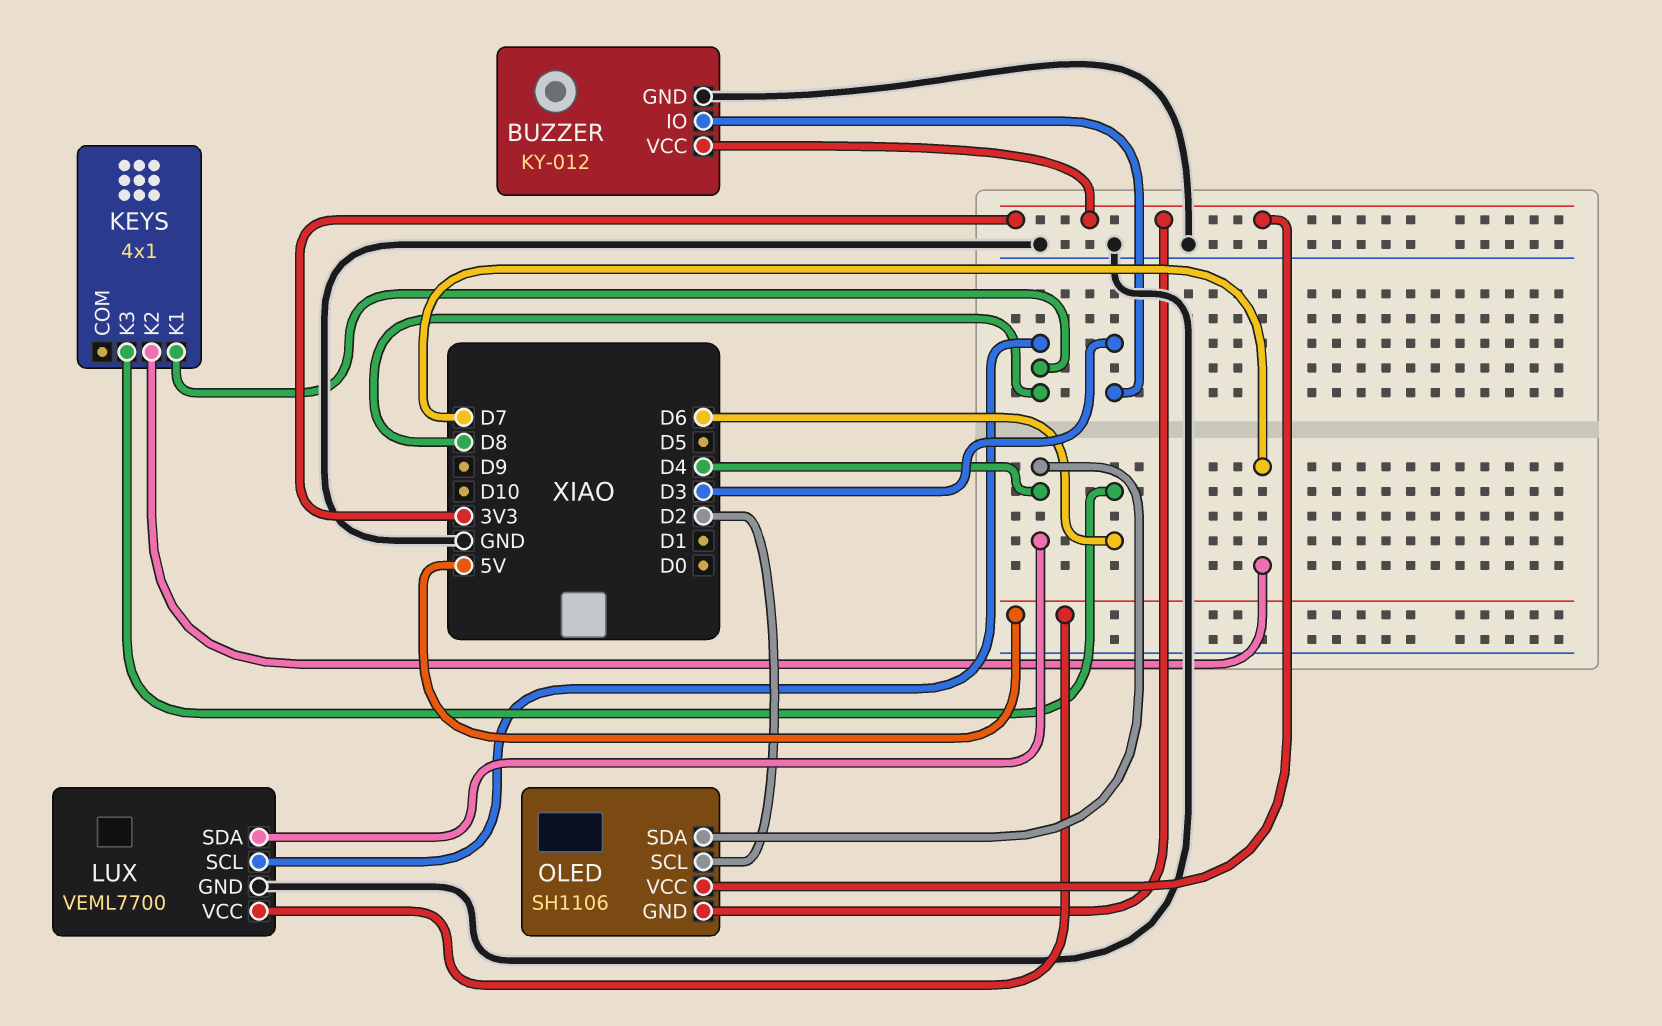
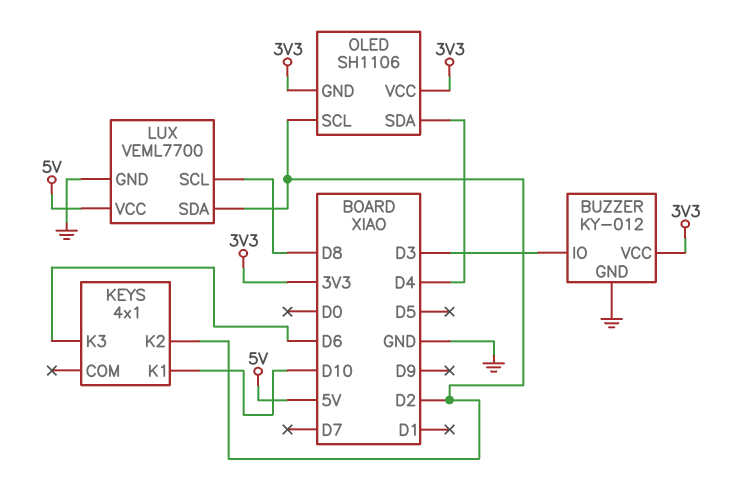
KEYS pin K1: D8 -> D10
KEYS pin K2: D7 -> D2
LUX pin SDA: D4 -> D2

